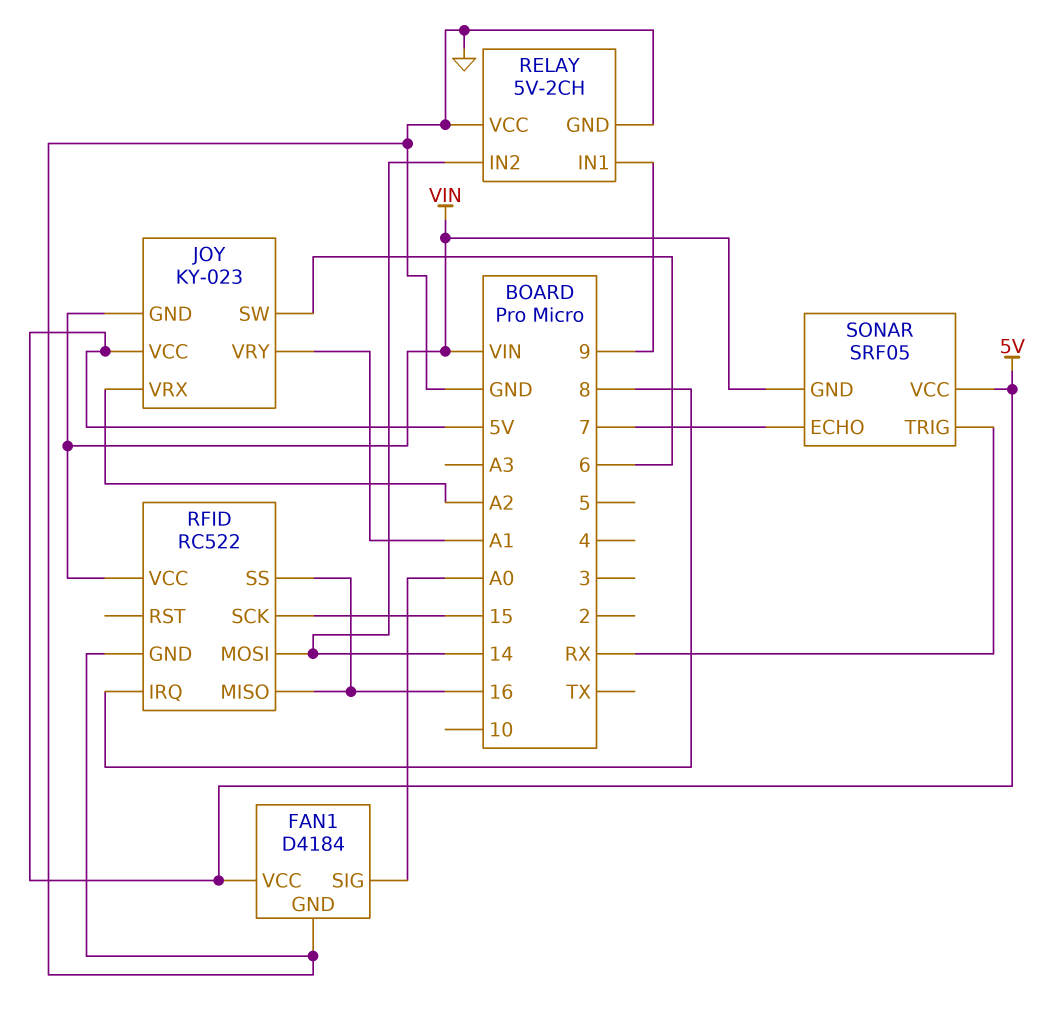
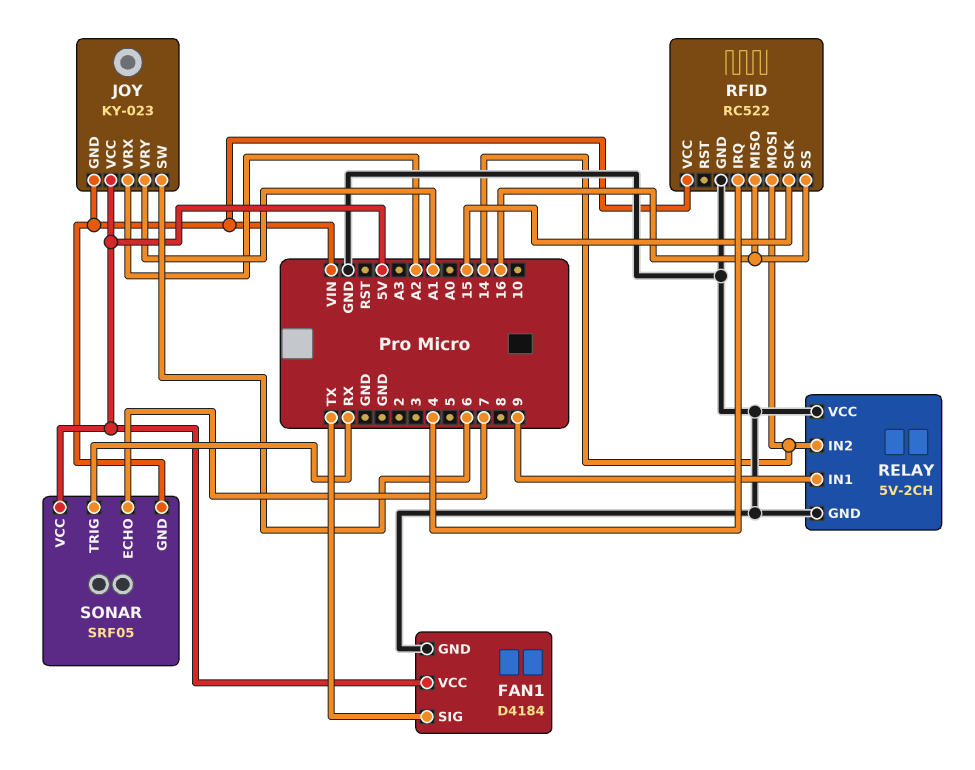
FAN1 pin SIG: A0 -> TX
RFID pin IRQ: 8 -> 4

